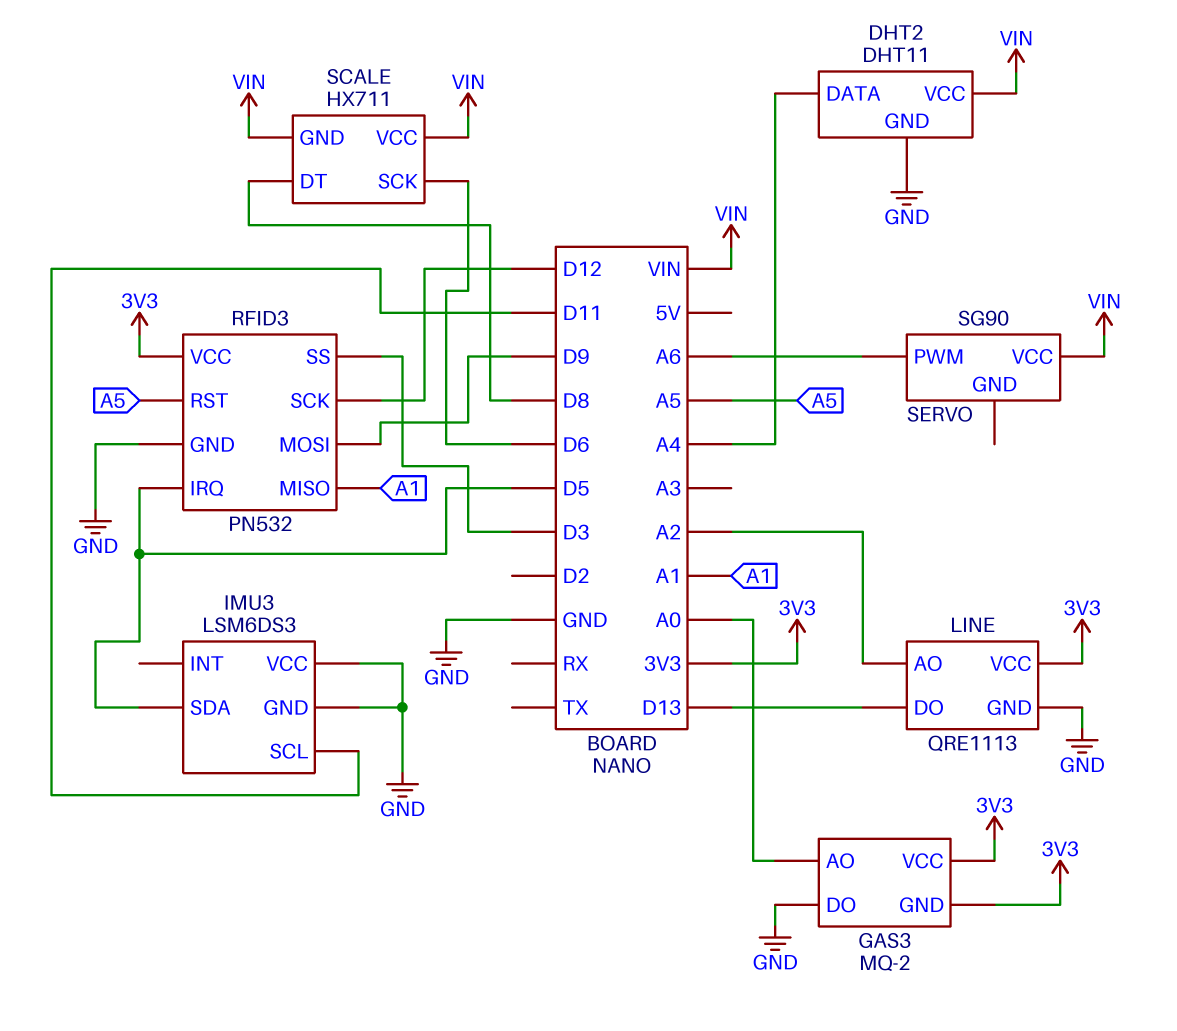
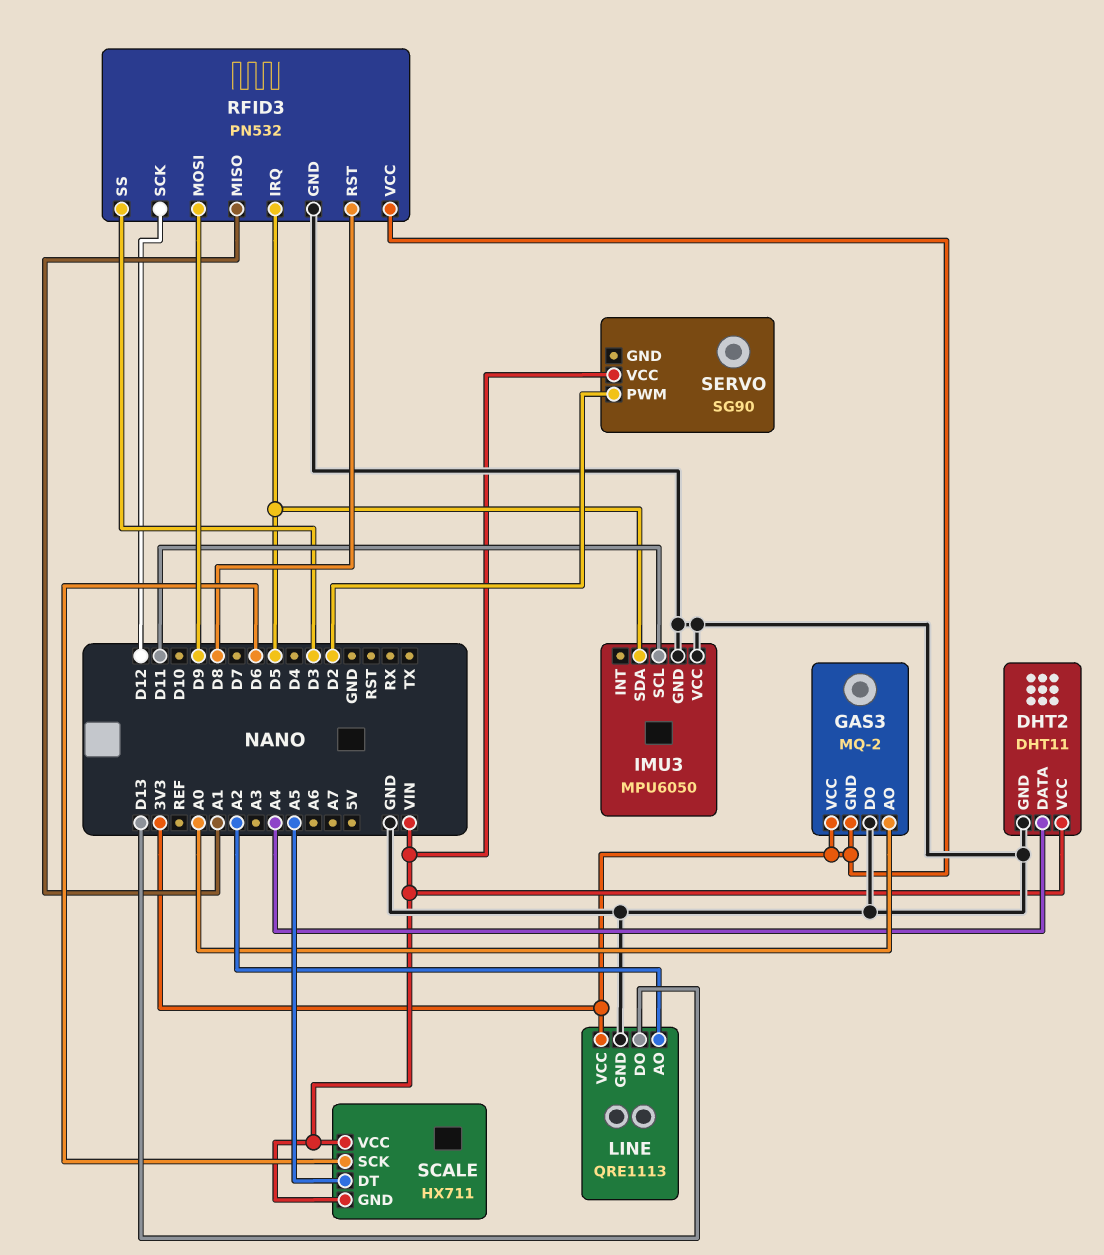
IMU3: LSM6DS3 -> MPU6050
RFID3 pin RST: A5 -> D8
SCALE pin DT: D8 -> A5
SERVO pin PWM: A6 -> D2

